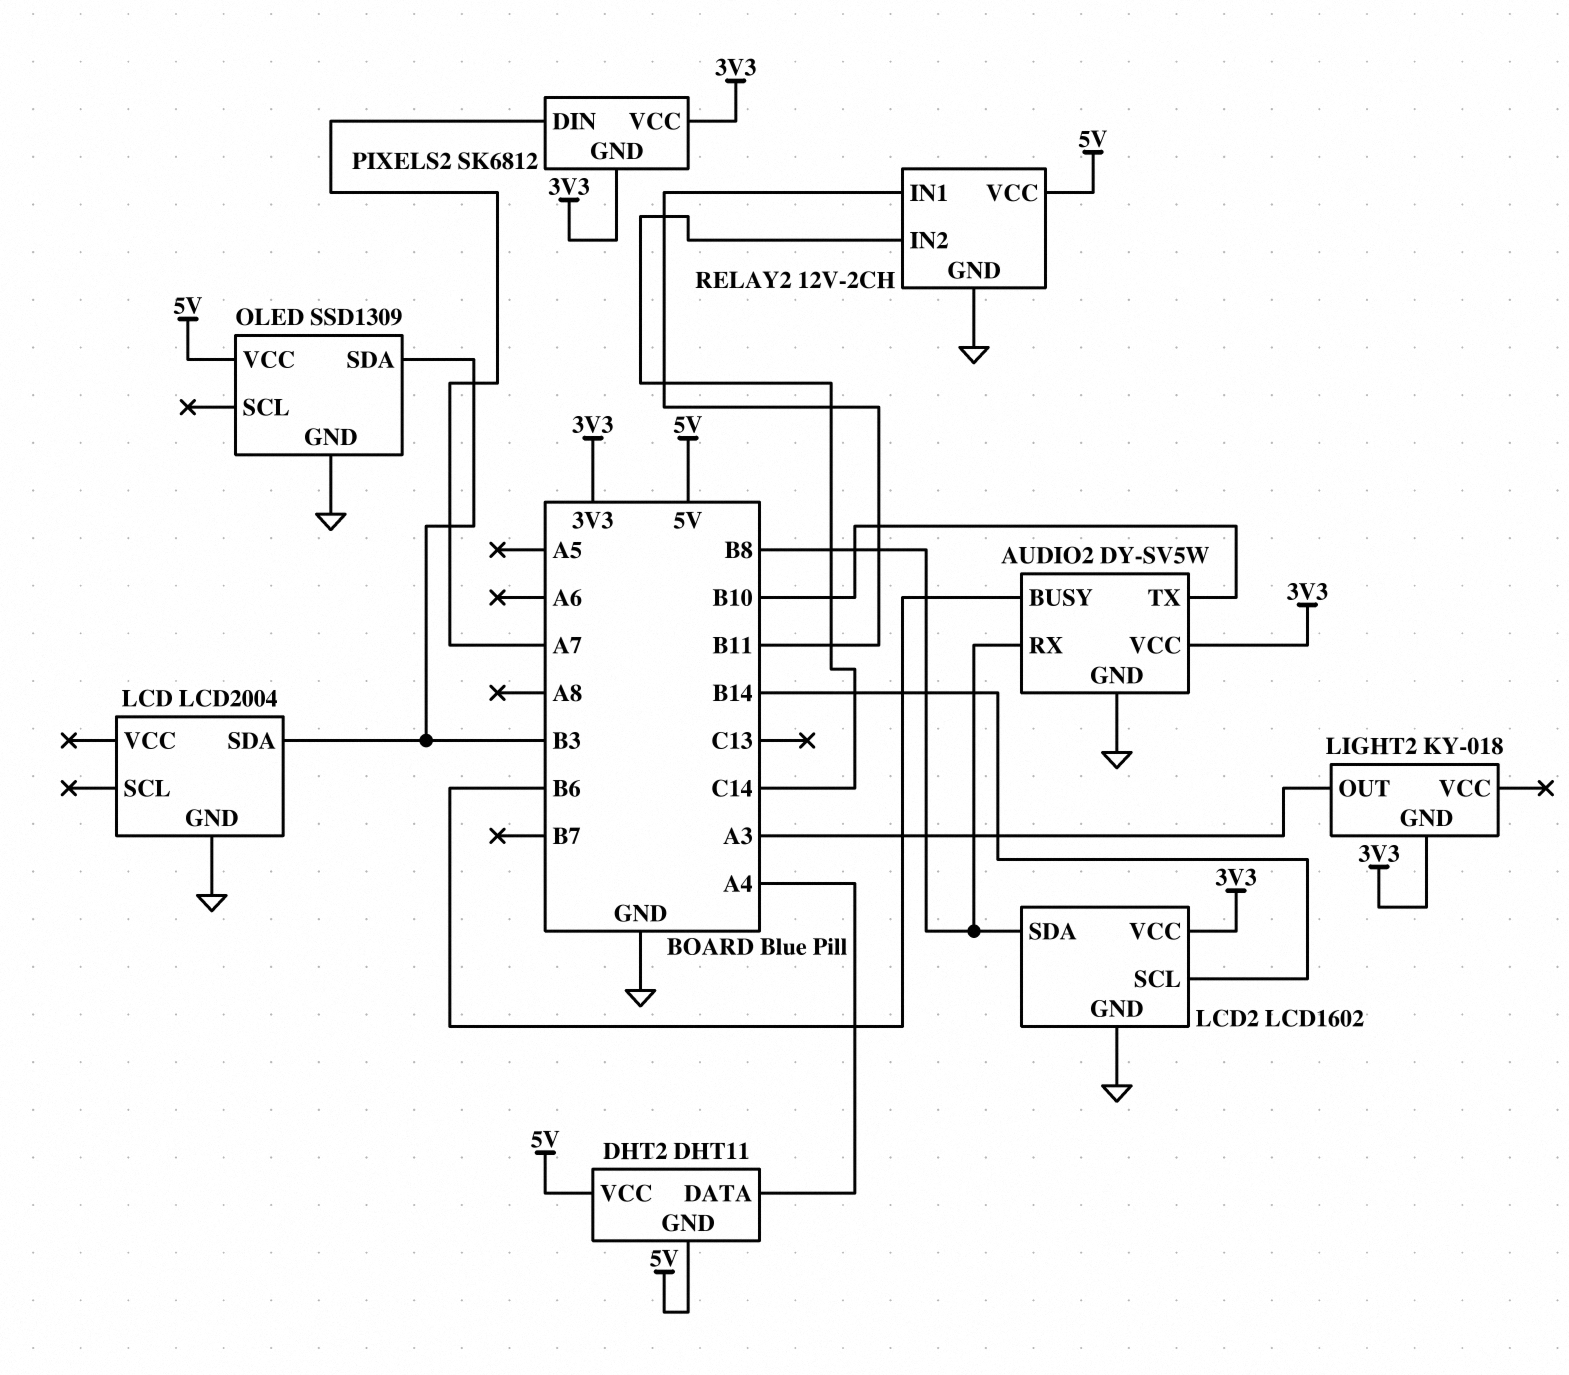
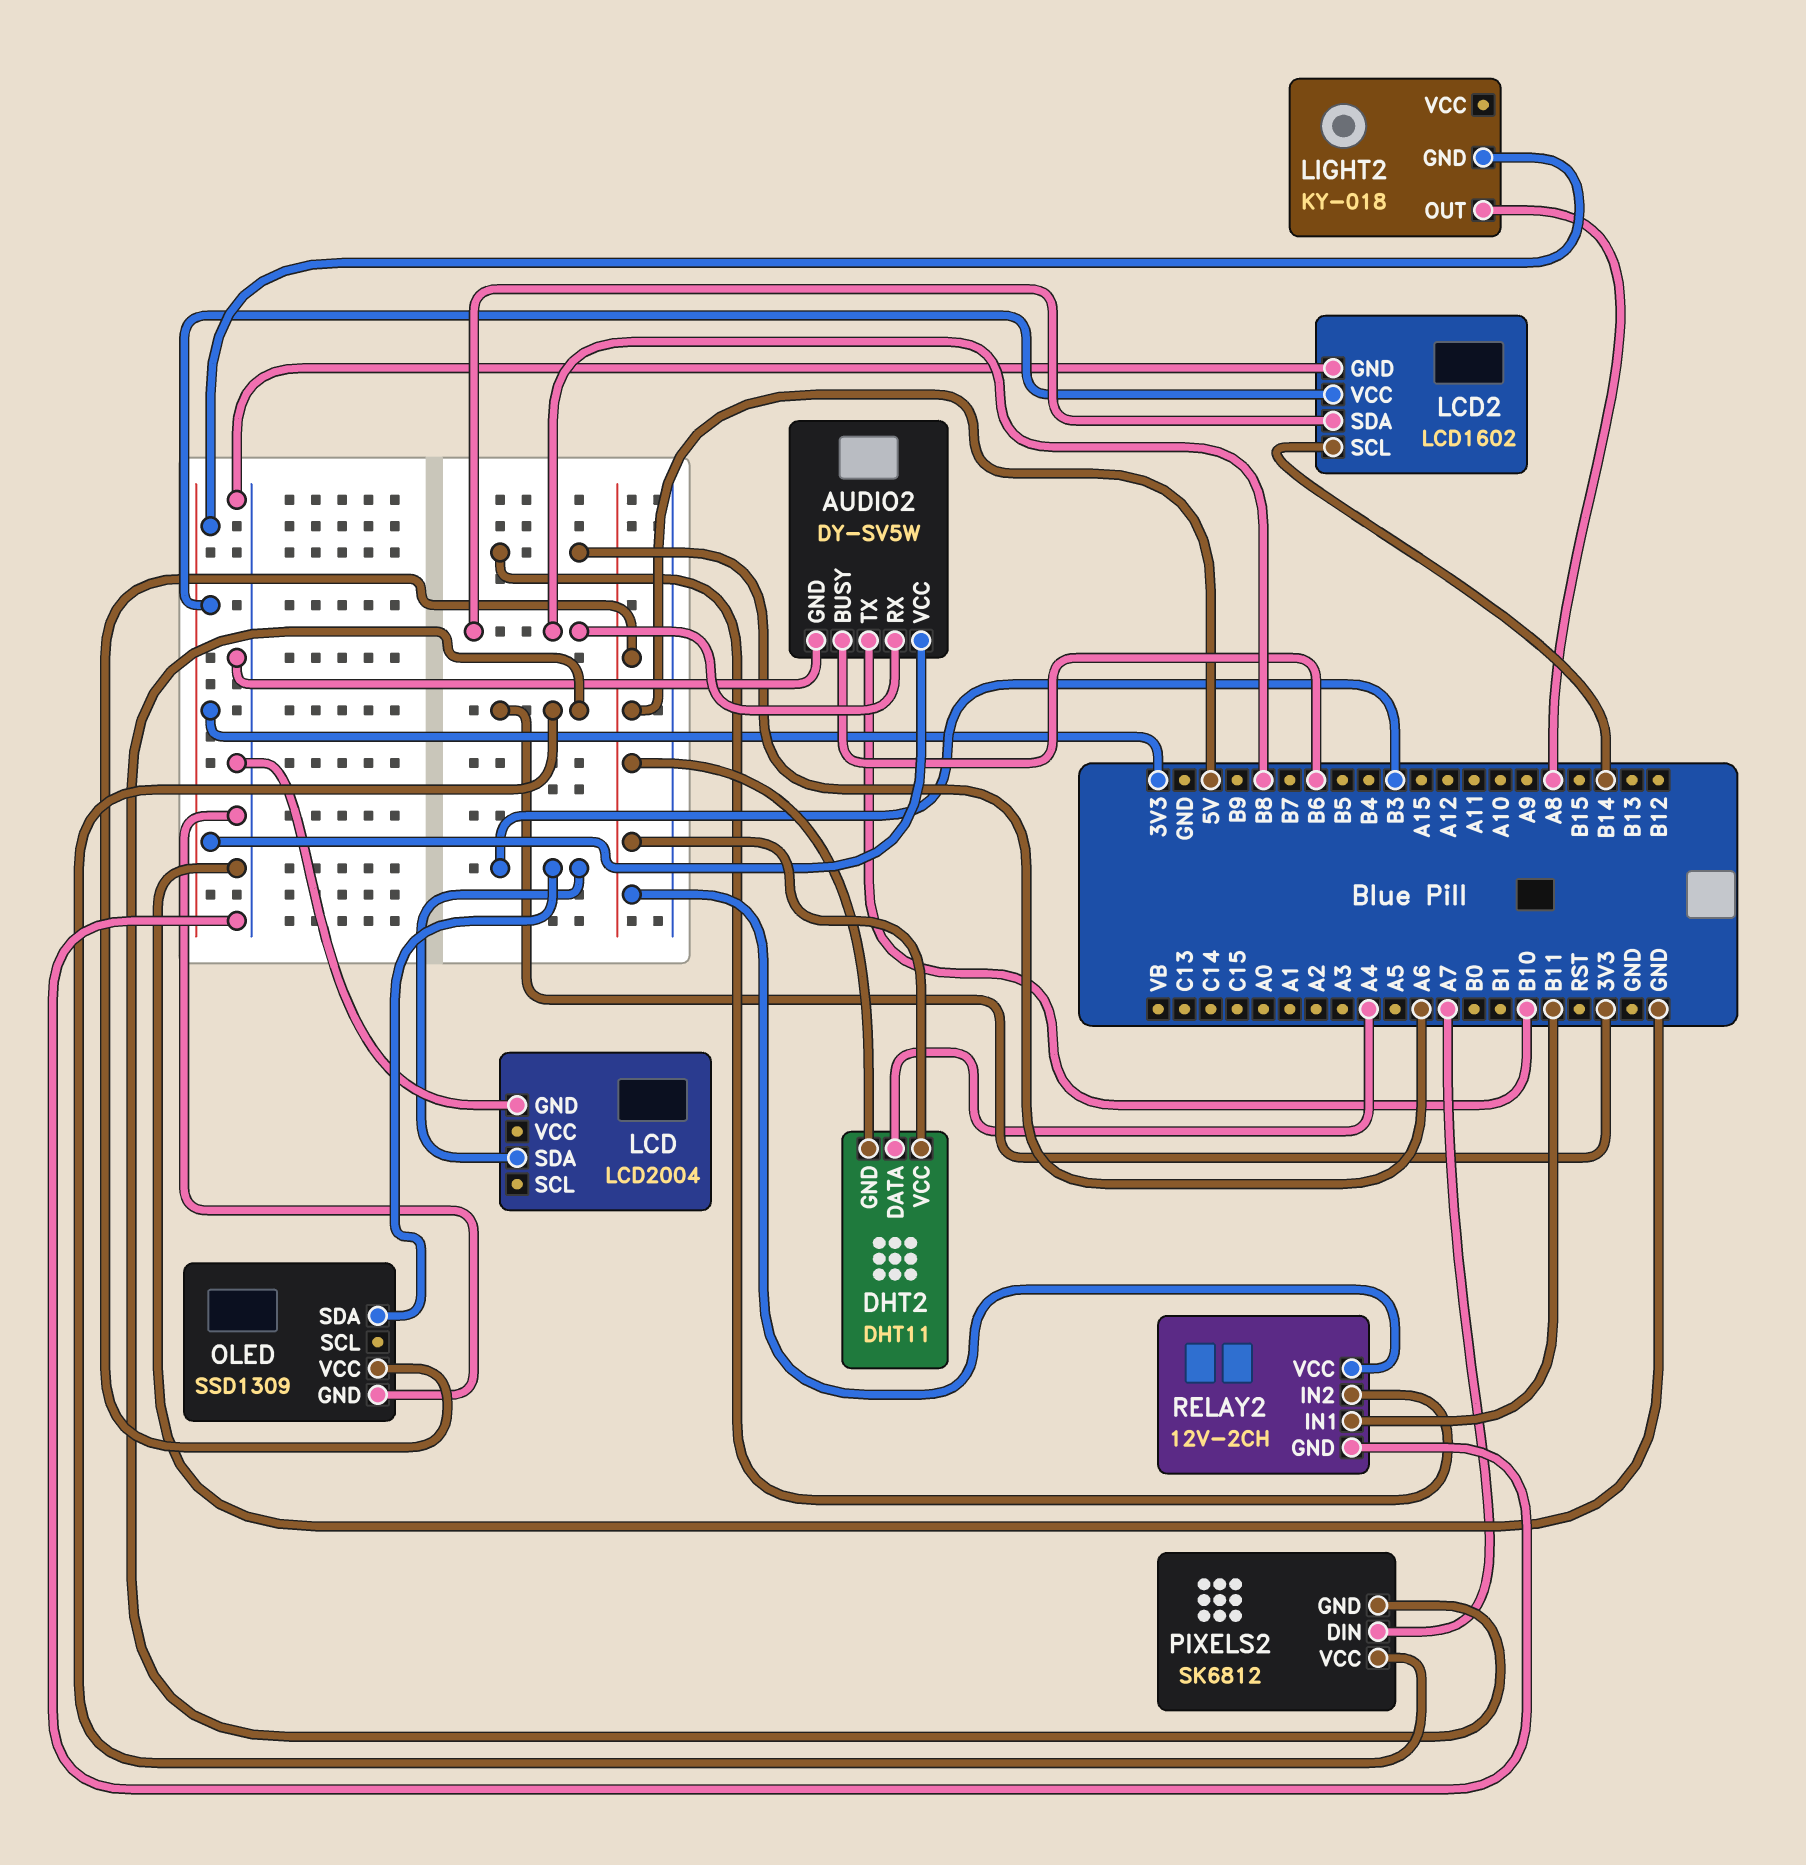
LIGHT2 pin OUT: A3 -> A8
RELAY2 pin IN2: C14 -> A6

